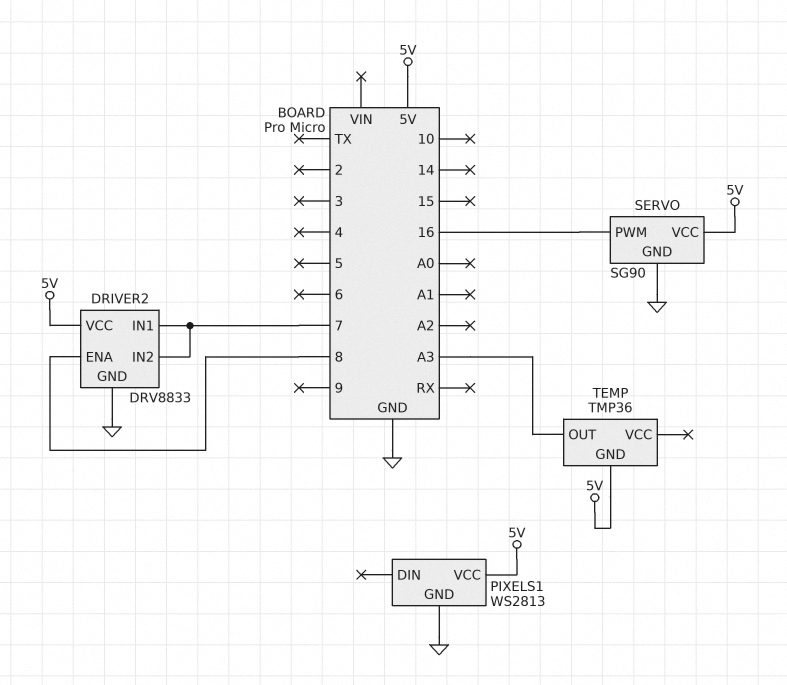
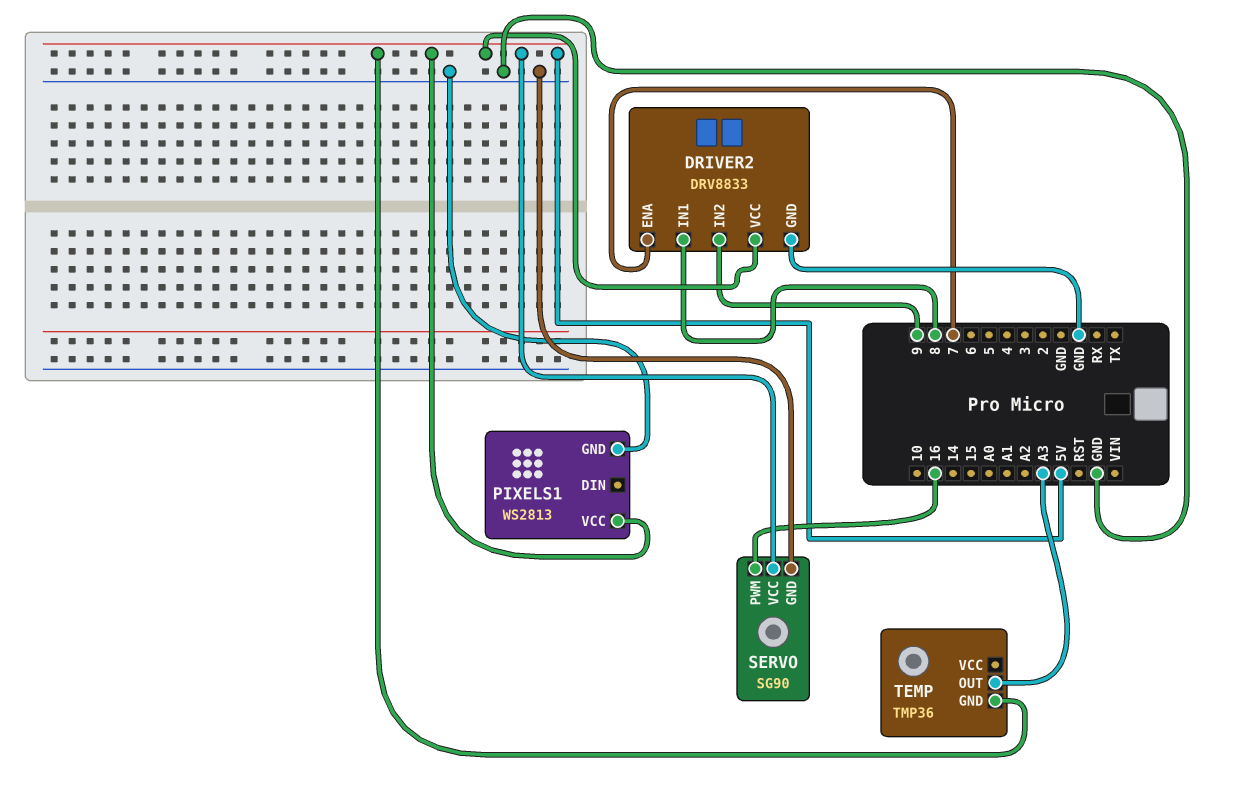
DRIVER2 pin ENA: 8 -> 7
DRIVER2 pin IN1: 7 -> 8
DRIVER2 pin IN2: 7 -> 9

